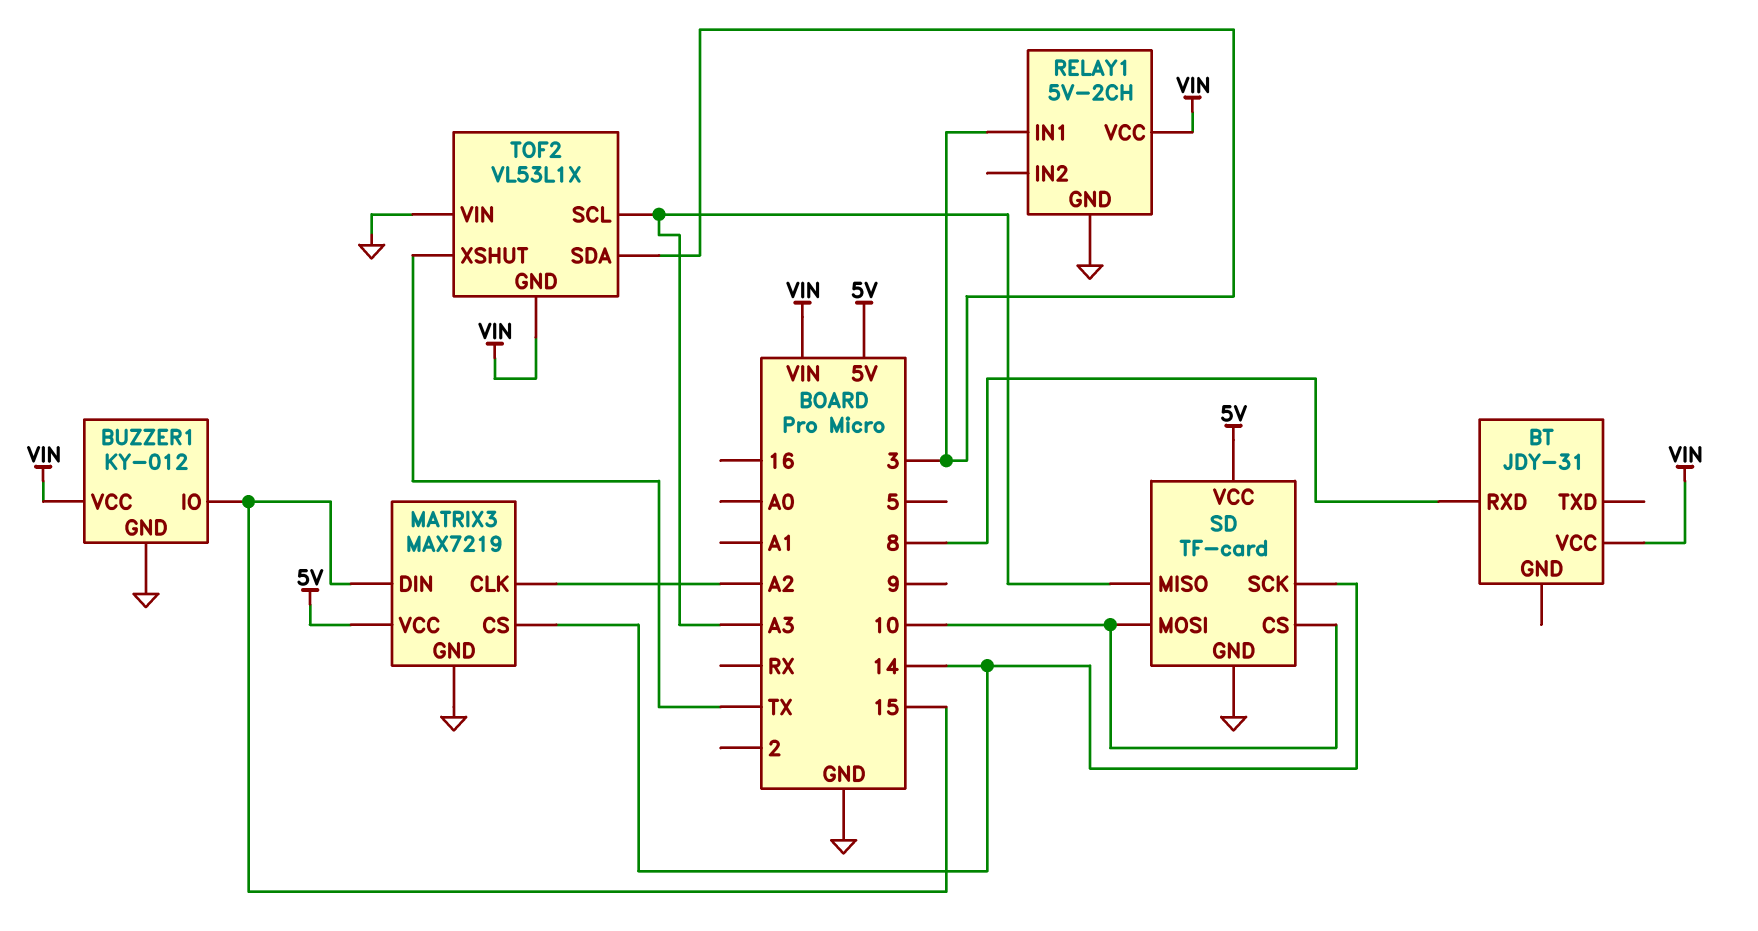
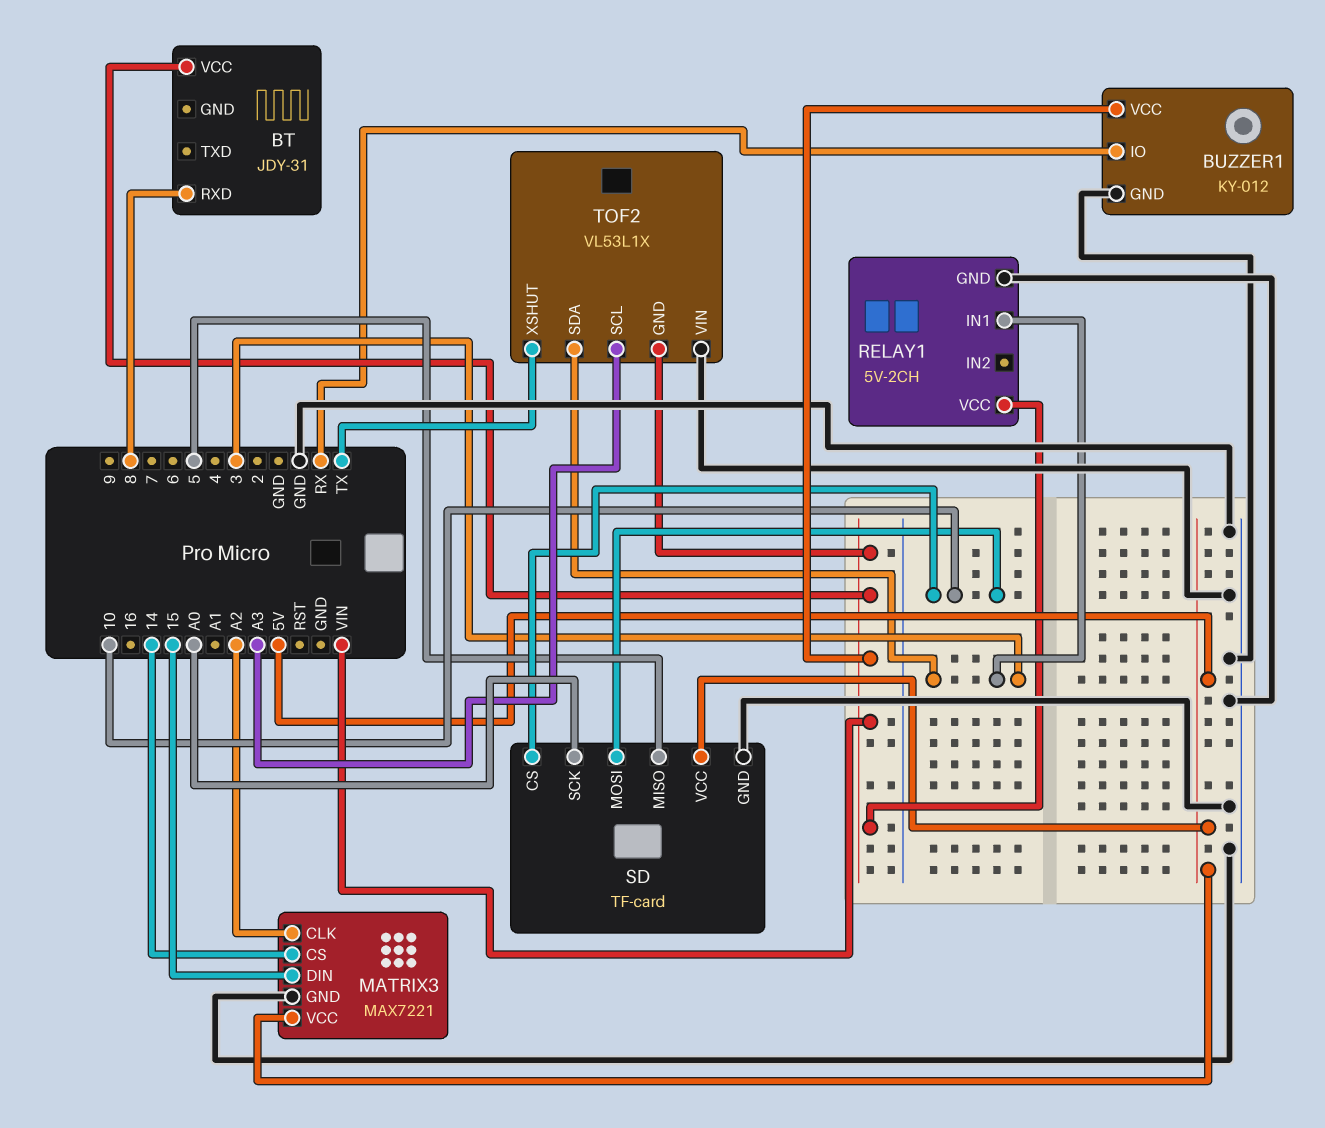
BUZZER1 pin IO: 15 -> RX
MATRIX3: MAX7219 -> MAX7221
SD pin MISO: A3 -> 5
SD pin SCK: 14 -> A0

